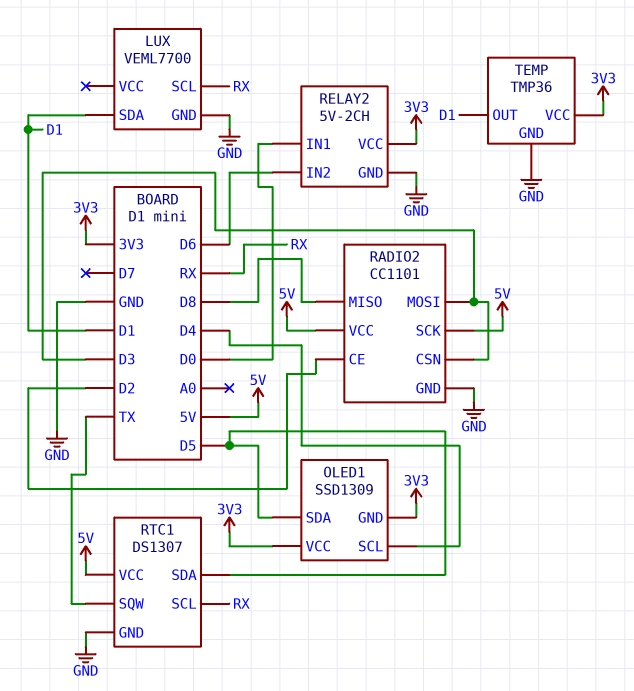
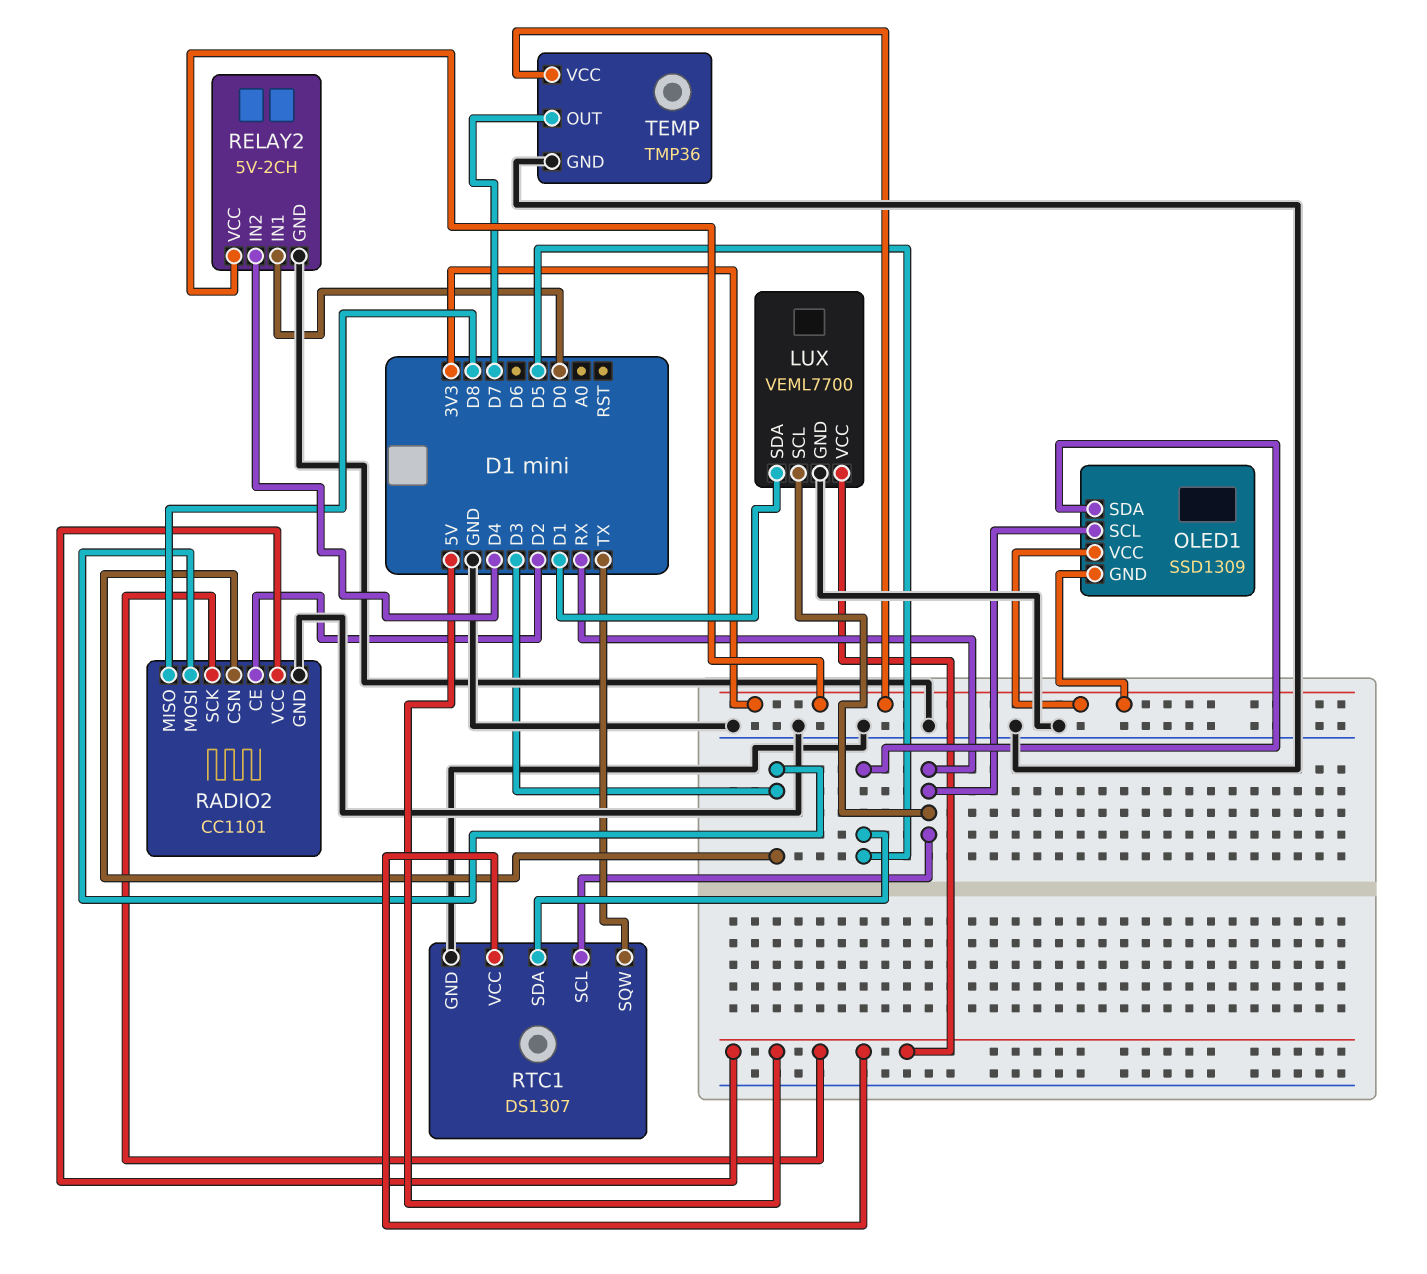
LUX pin VCC: none -> 5V
OLED1 pin SCL: D4 -> RX
RELAY2 pin IN2: D6 -> D4
TEMP pin OUT: D1 -> D7

